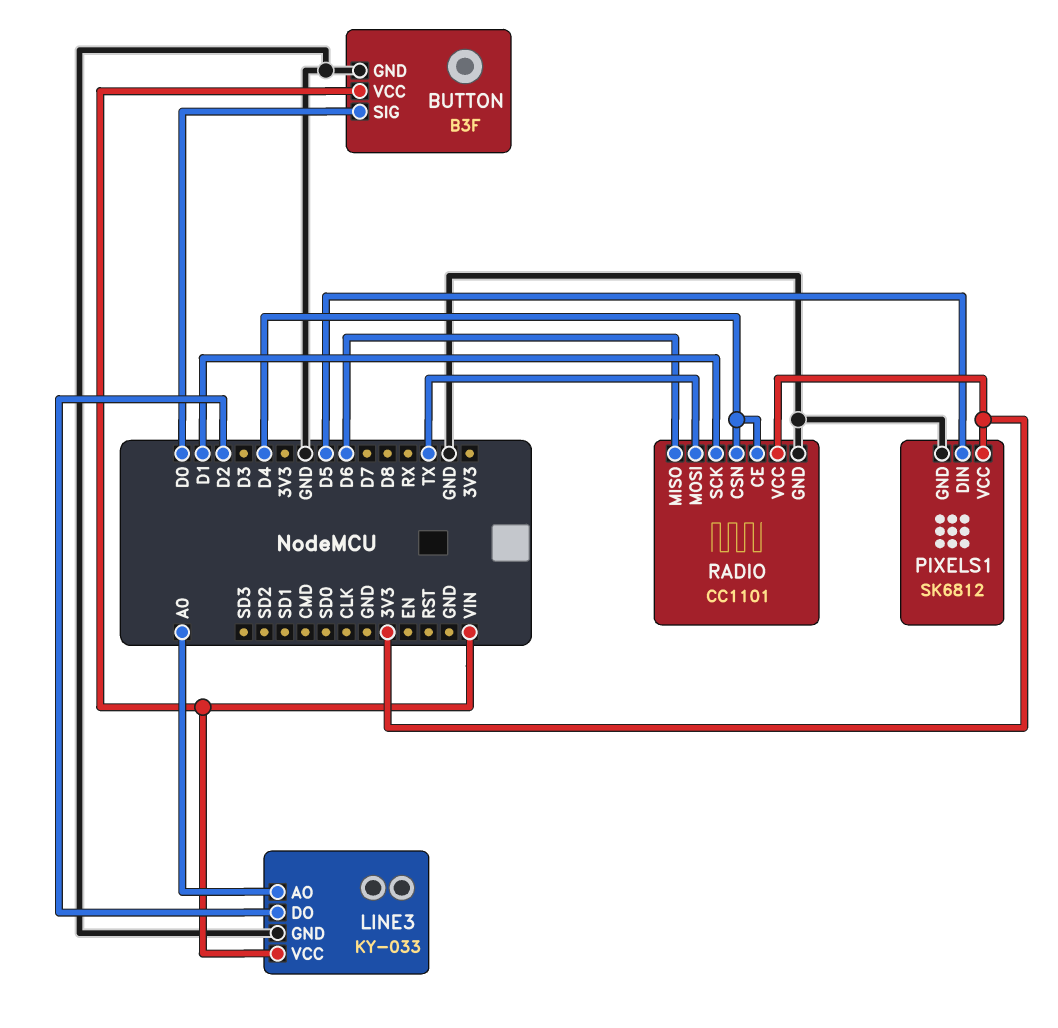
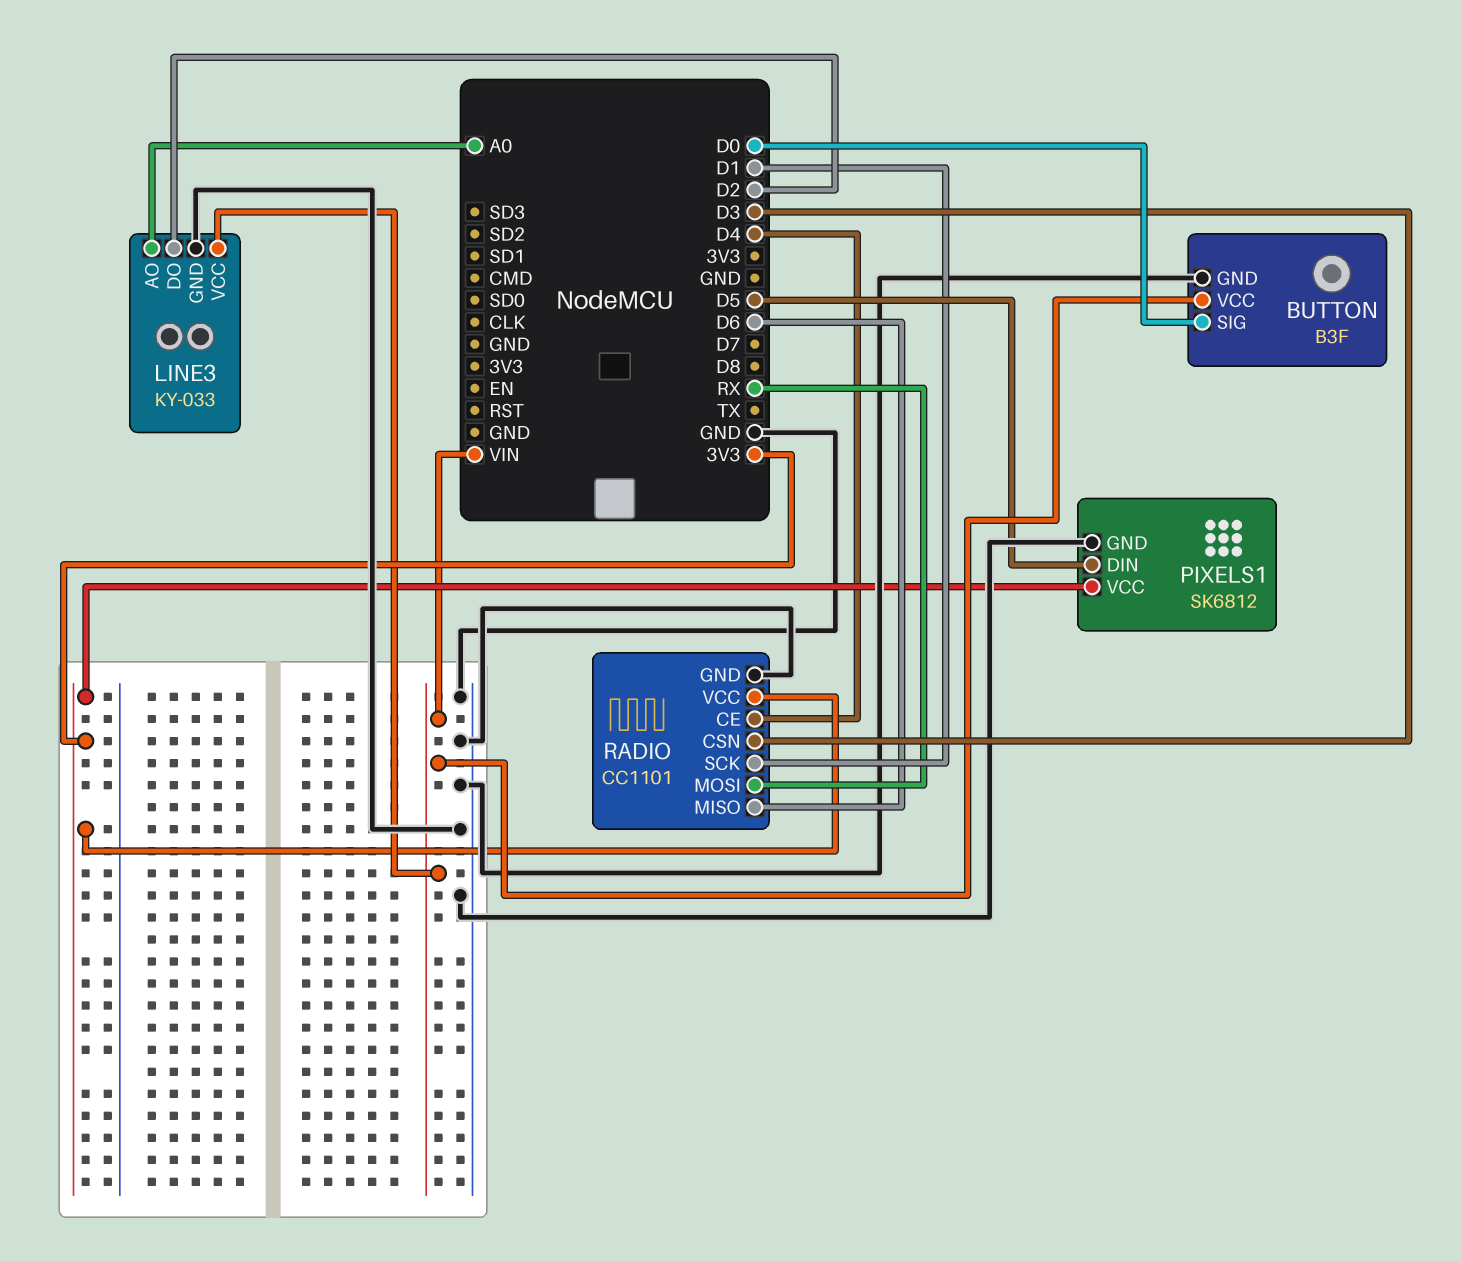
RADIO pin CSN: D4 -> D3
RADIO pin MOSI: TX -> RX

